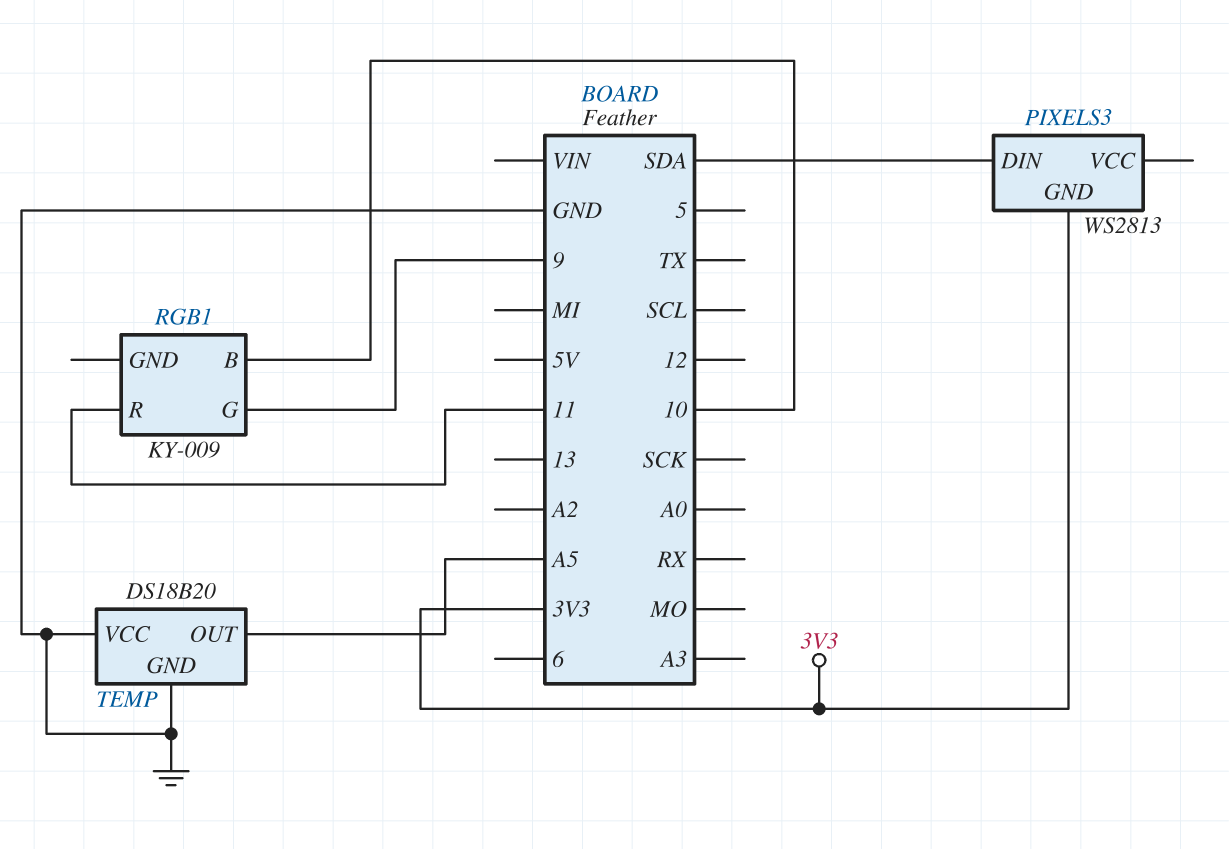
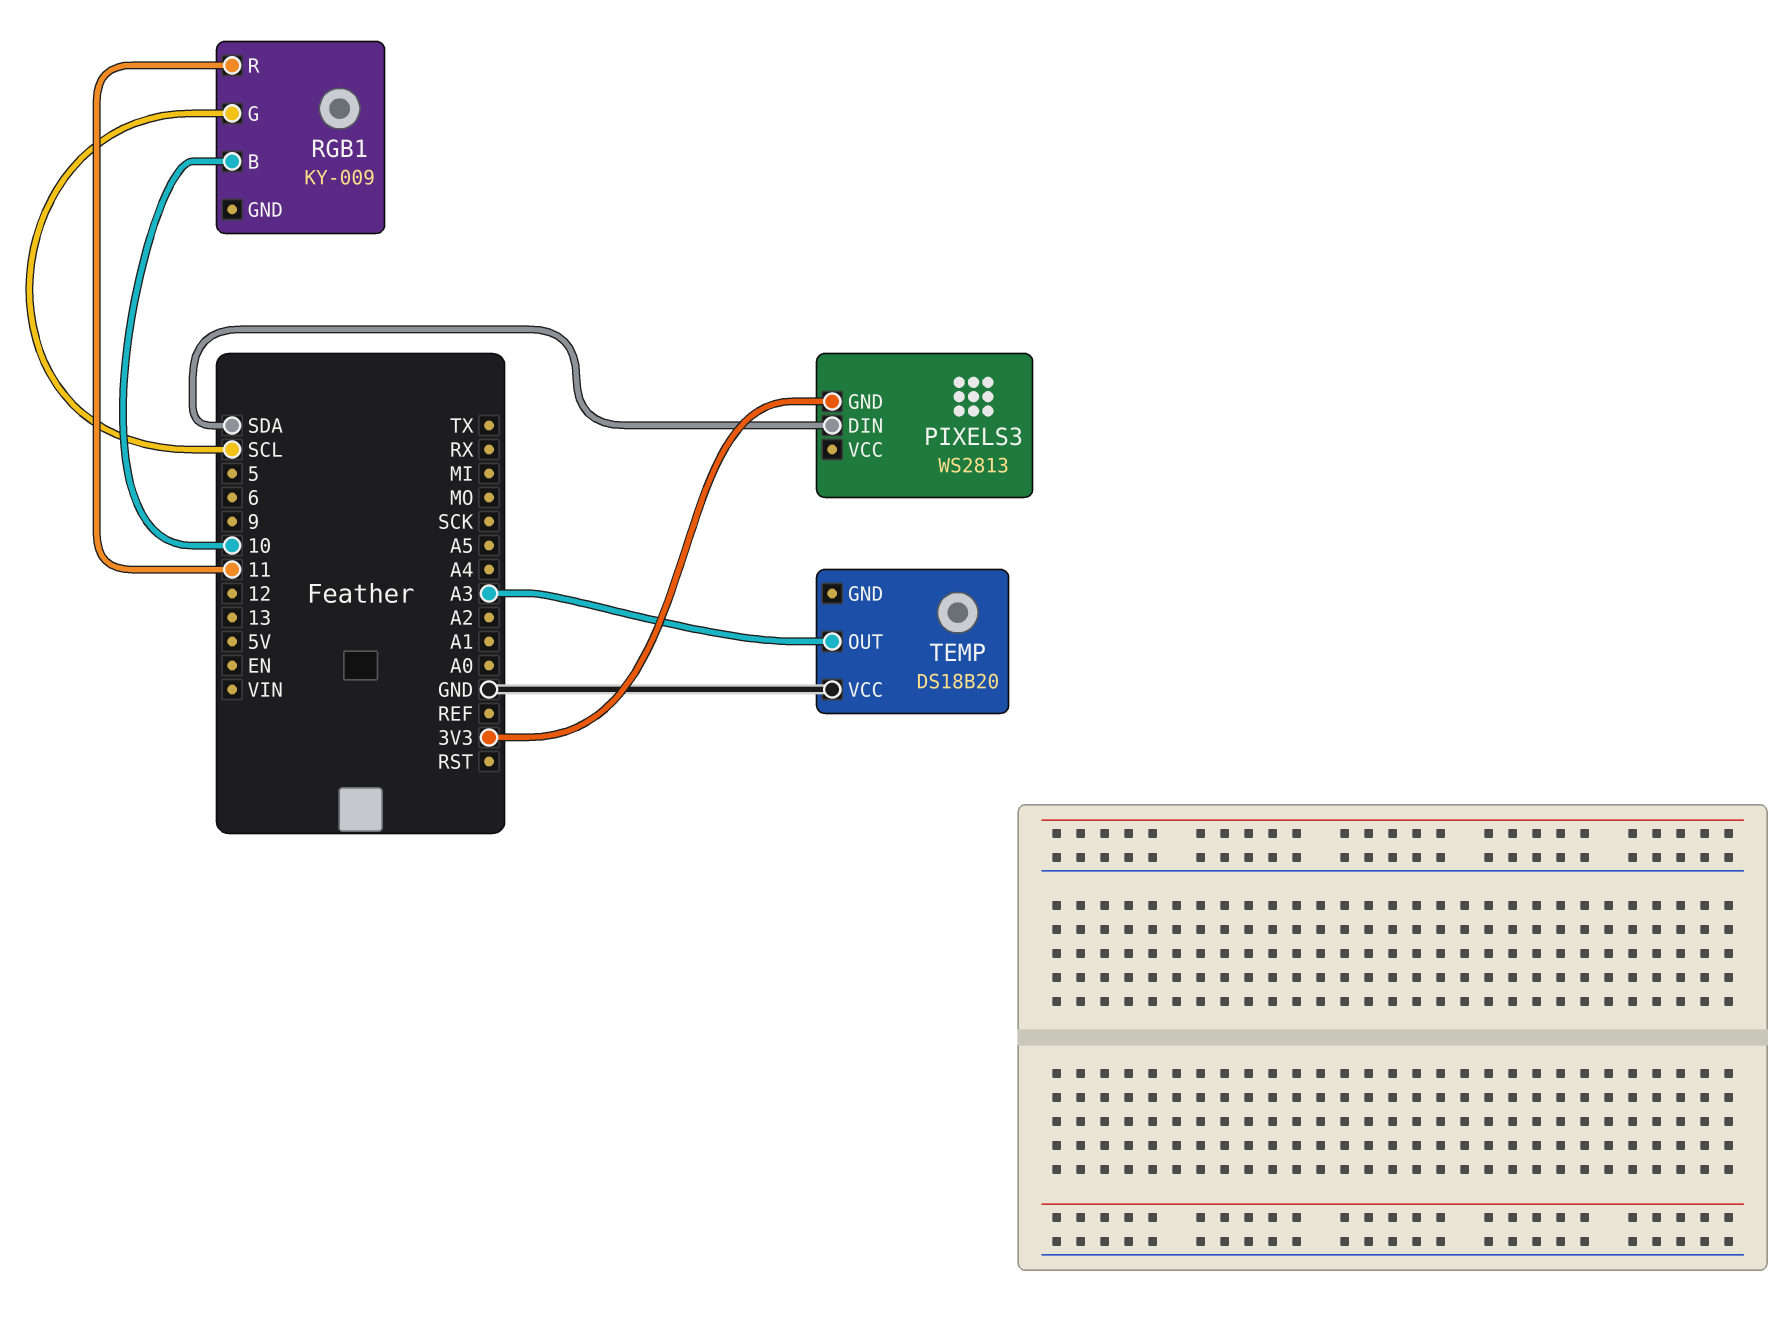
RGB1 pin G: 9 -> SCL
TEMP pin GND: GND -> none
TEMP pin OUT: A5 -> A3

